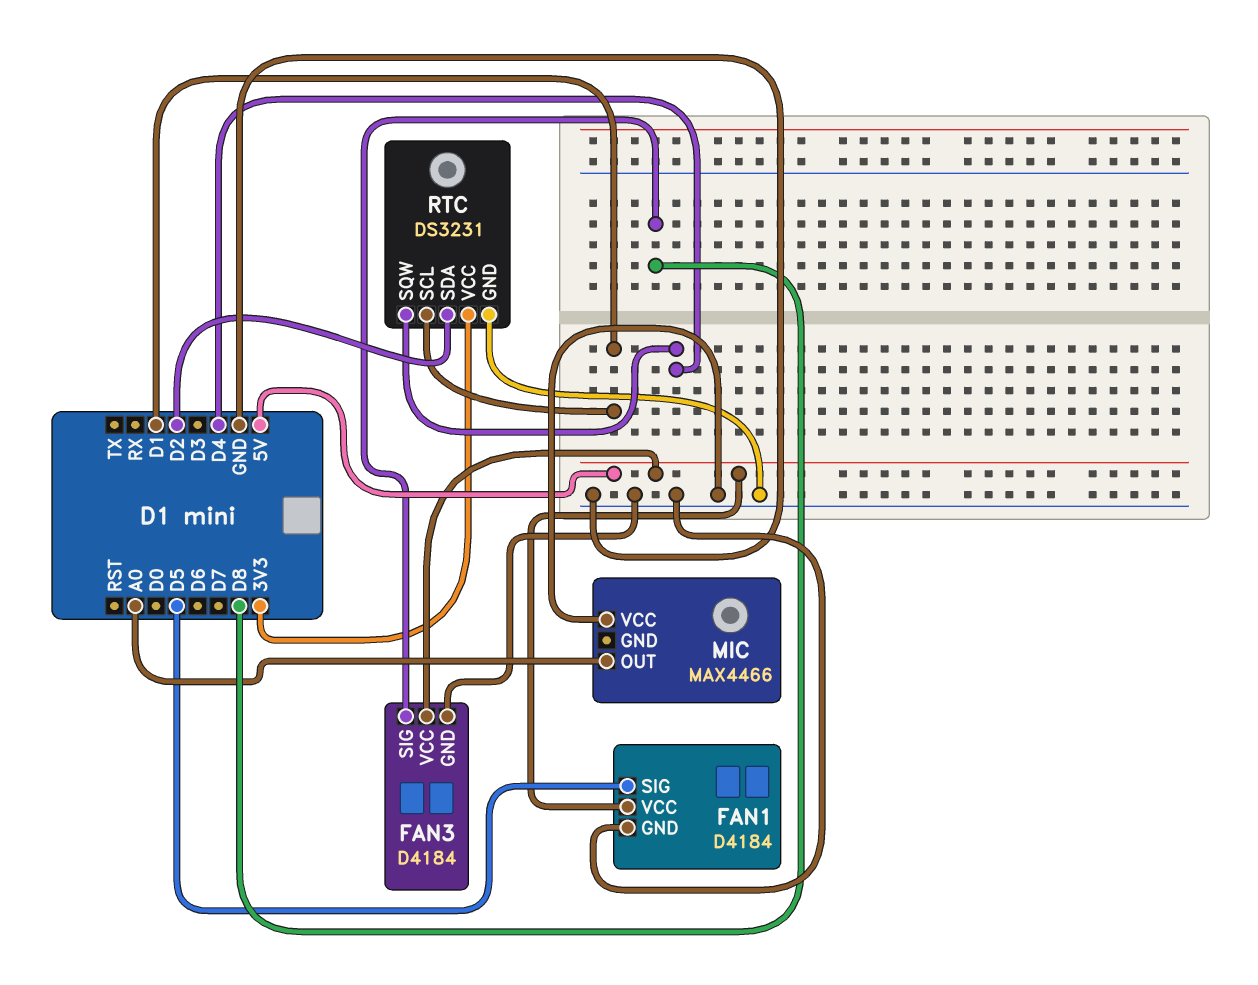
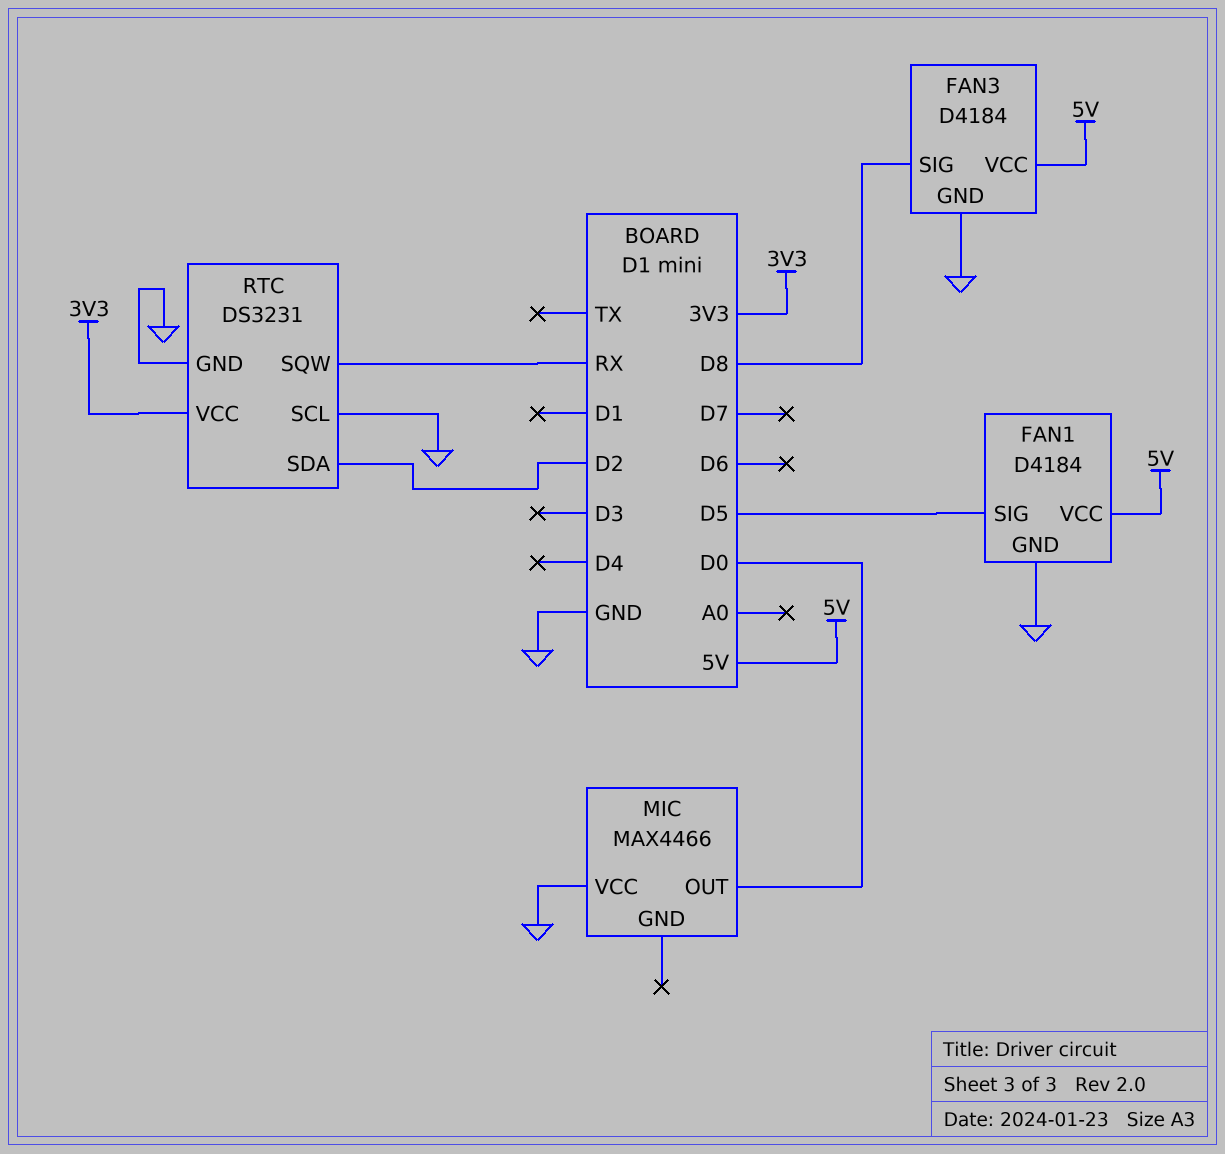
MIC pin OUT: A0 -> D0
RTC pin SCL: D1 -> GND
RTC pin SQW: D4 -> RX

